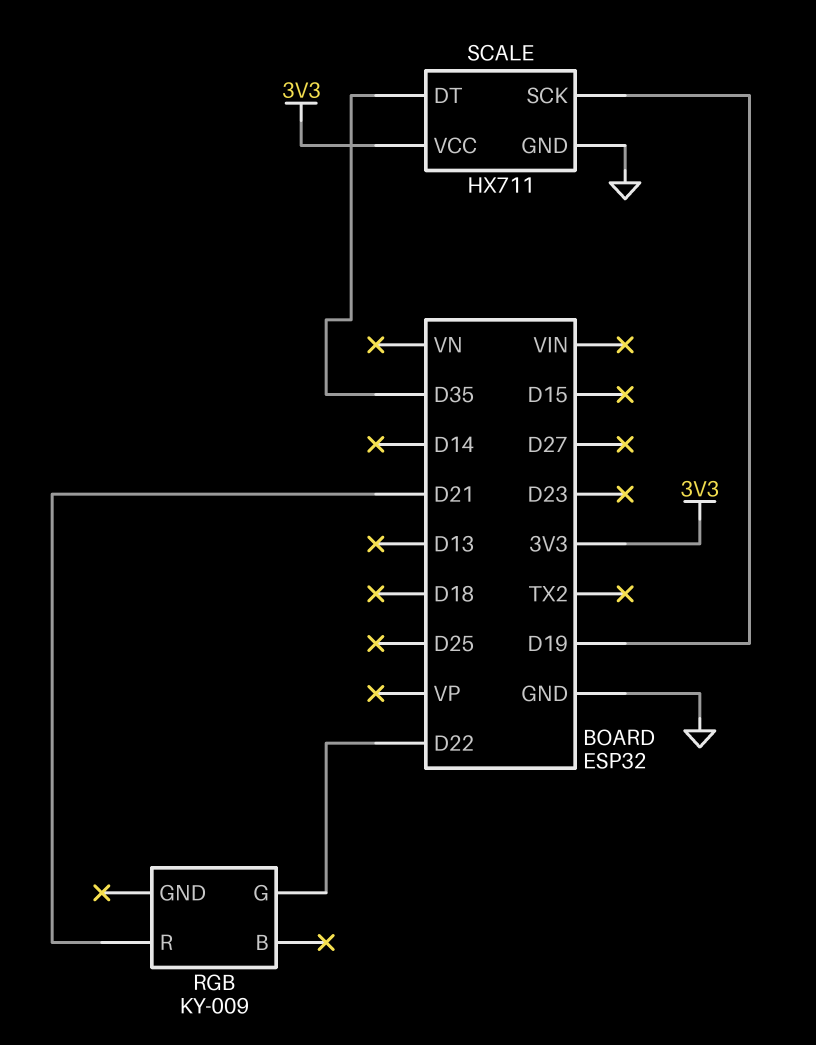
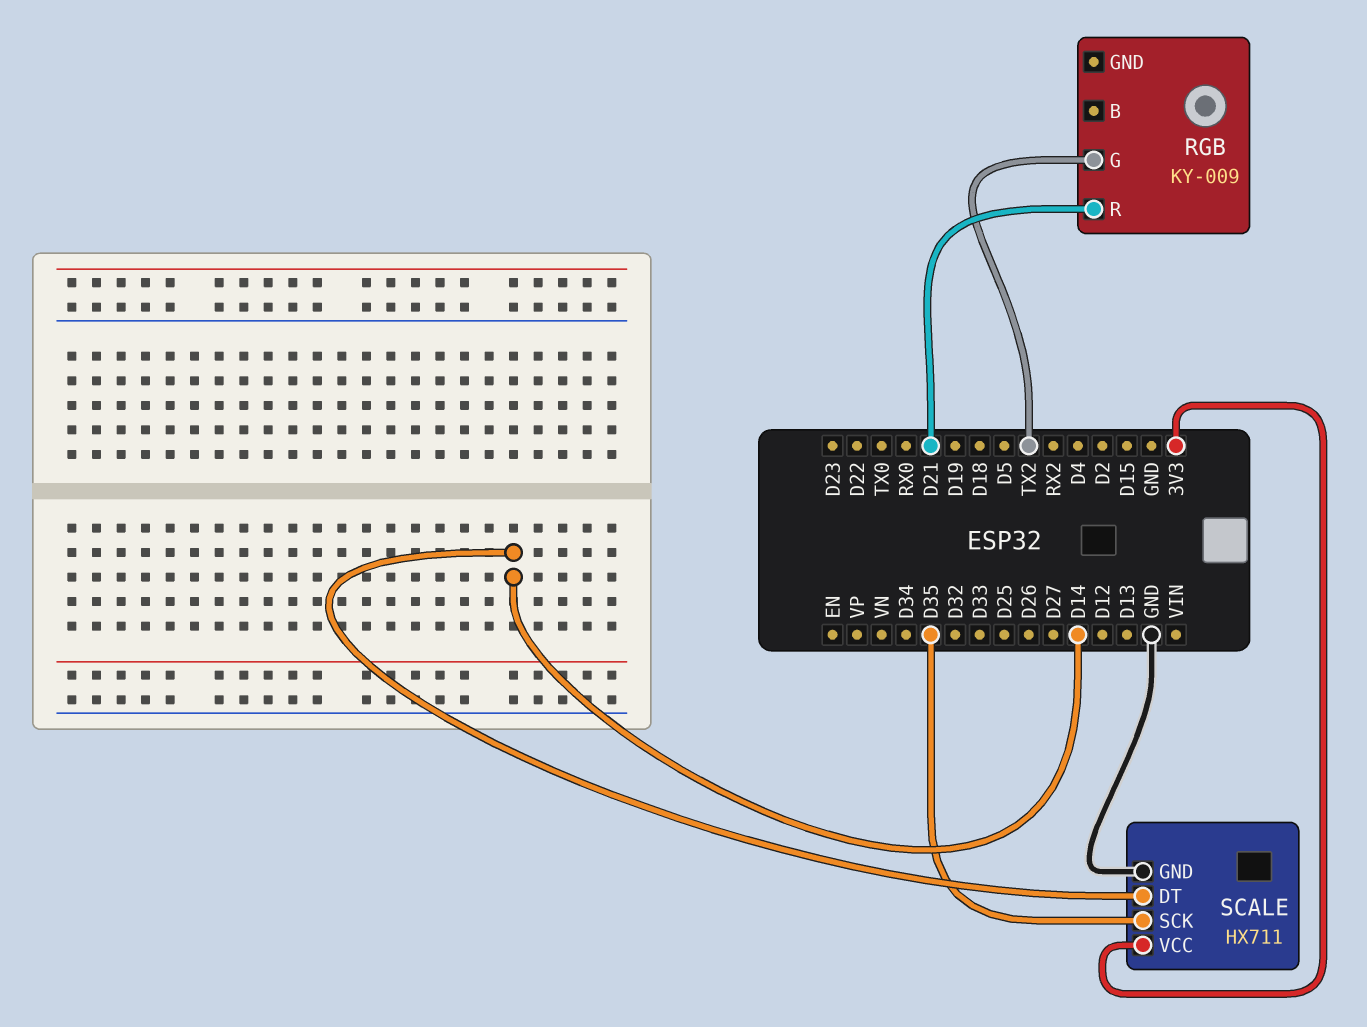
RGB pin G: D22 -> TX2
SCALE pin DT: D35 -> D14
SCALE pin SCK: D19 -> D35

